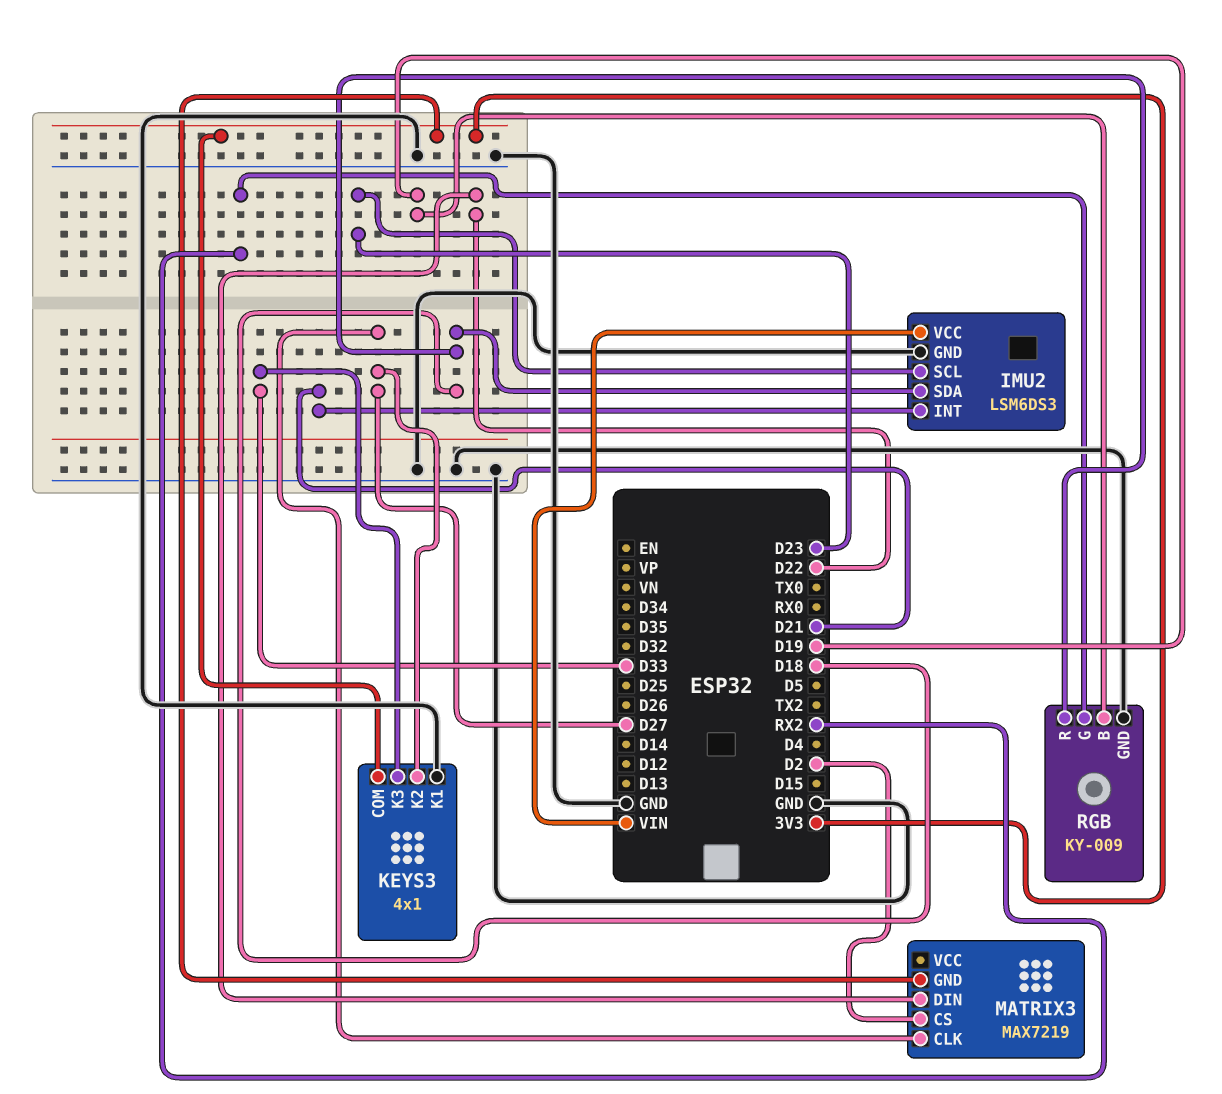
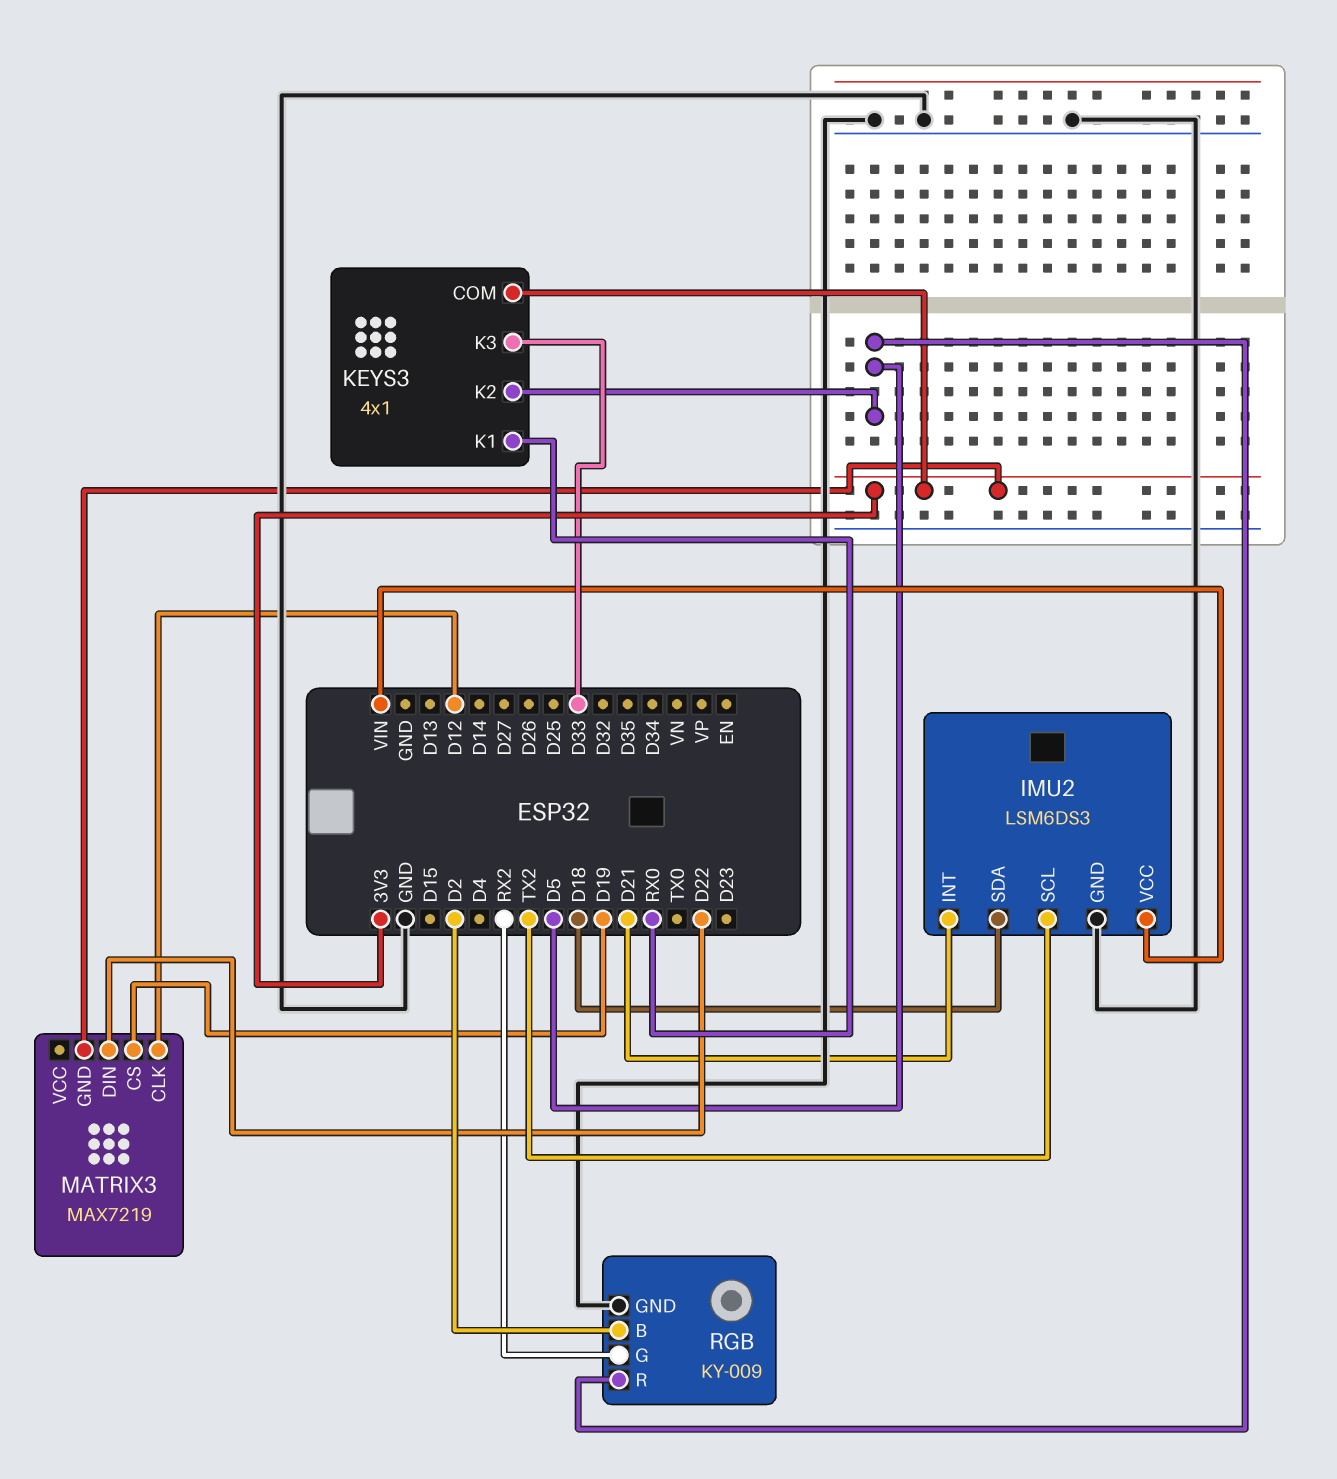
IMU2 pin SCL: D23 -> TX2
KEYS3 pin K1: GND -> RX0
KEYS3 pin K2: D27 -> D5
MATRIX3 pin CLK: D27 -> D12
MATRIX3 pin CS: D2 -> D19
RGB pin B: D19 -> D2
RGB pin R: D18 -> D5

